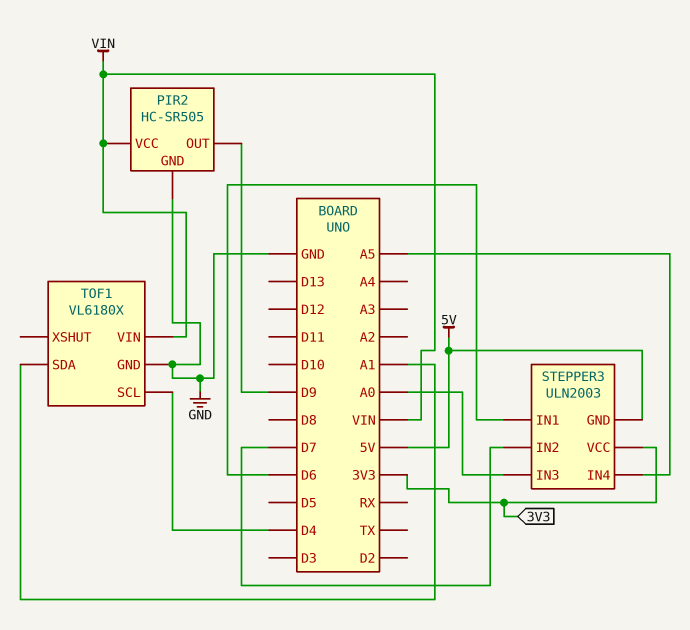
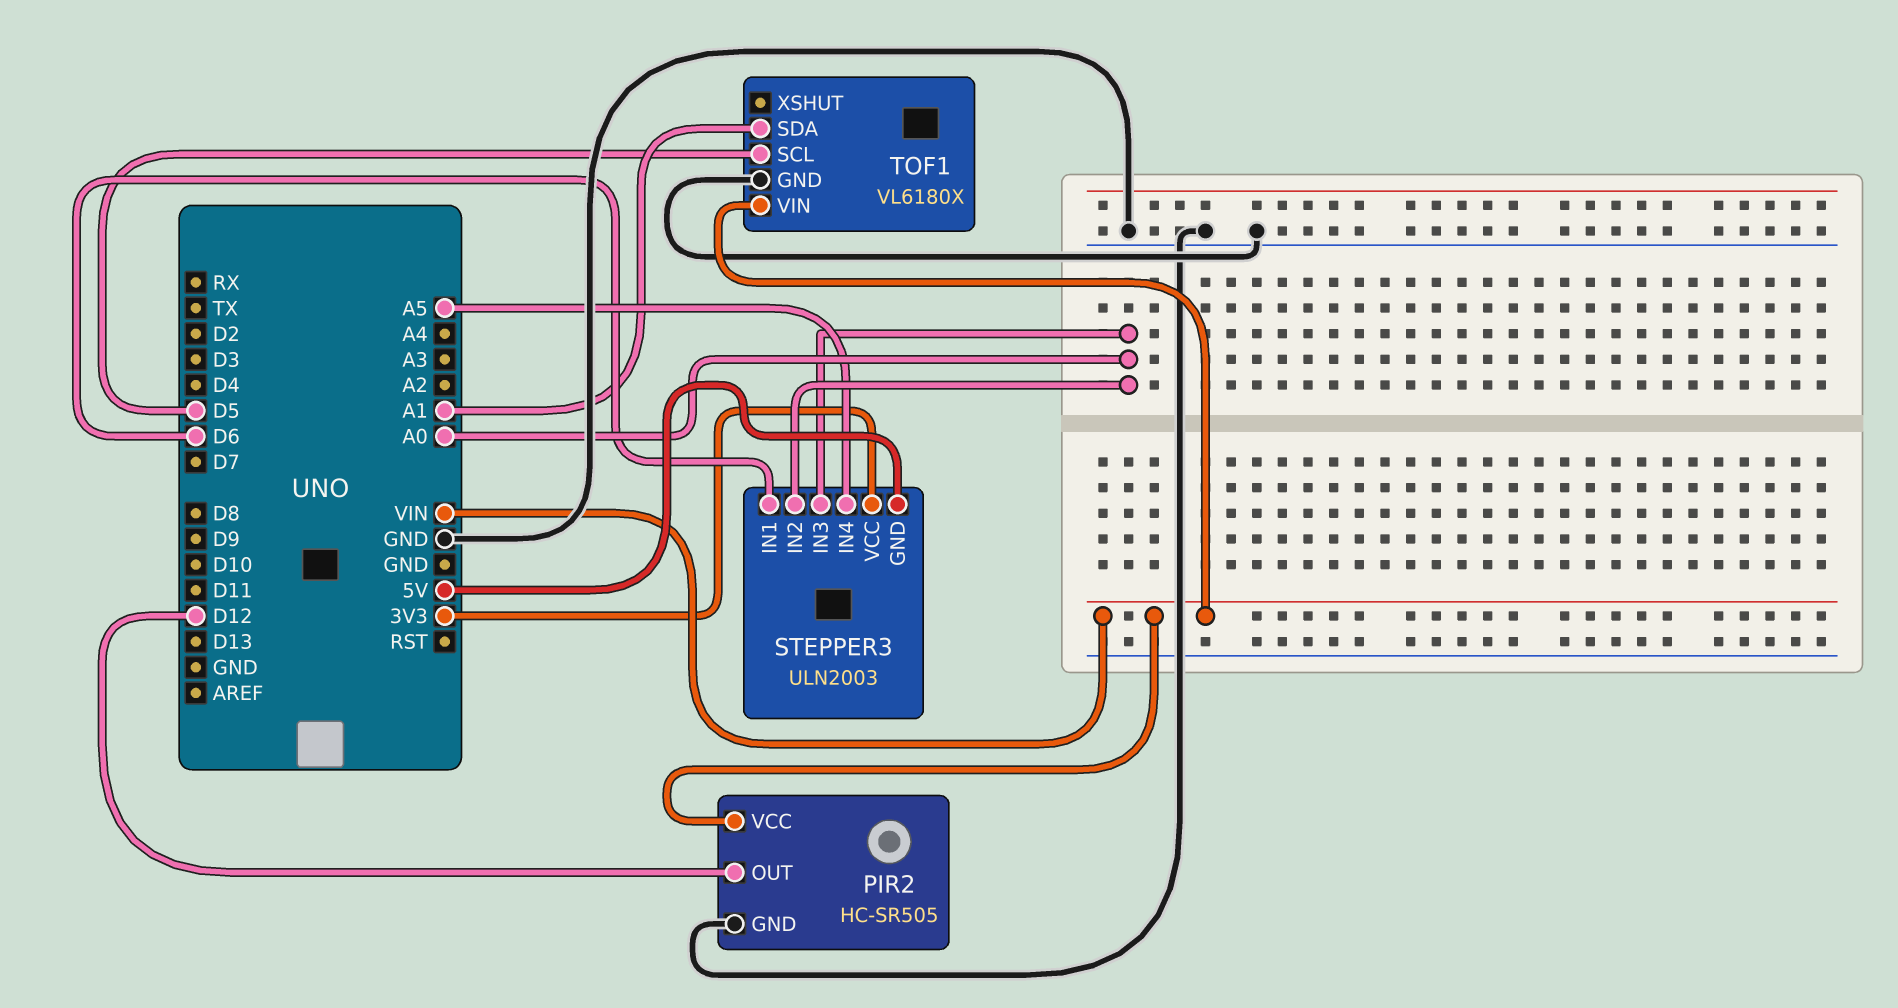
PIR2 pin OUT: D9 -> D12
STEPPER3 pin IN2: D7 -> A0
TOF1 pin SCL: D4 -> D5

